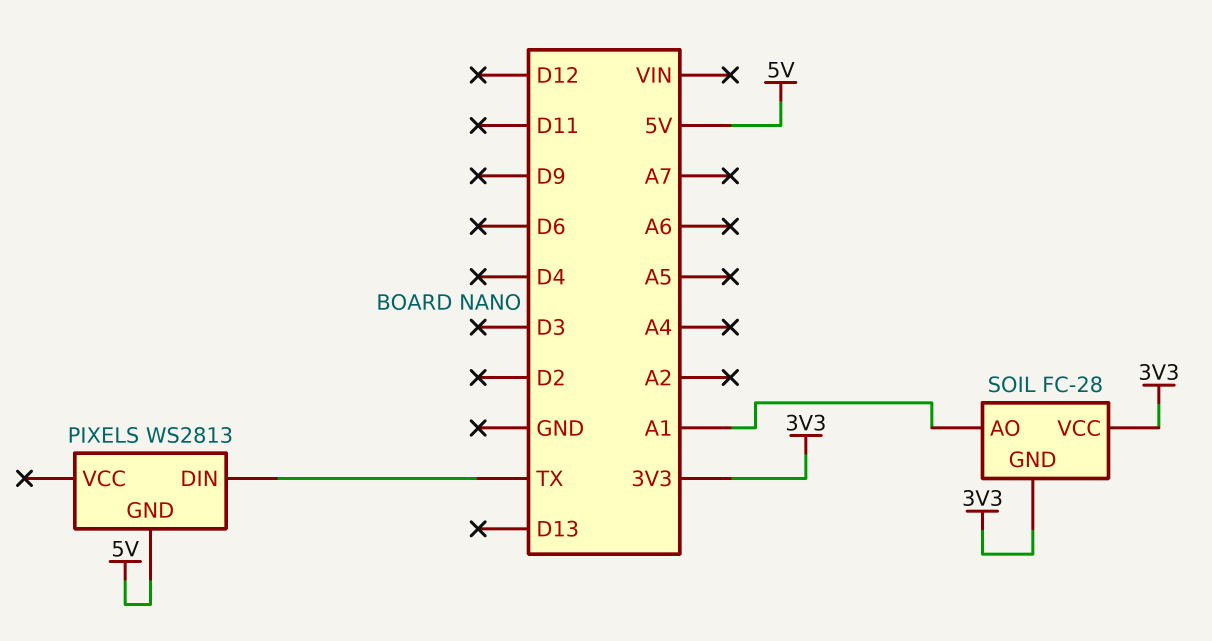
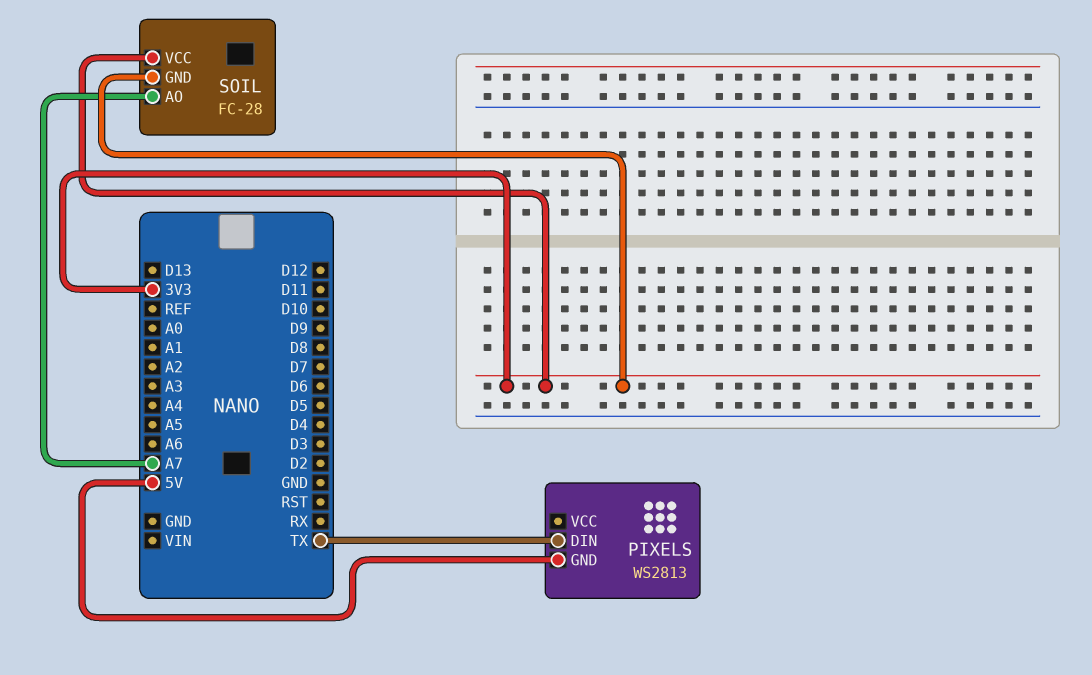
SOIL pin AO: A1 -> A7

